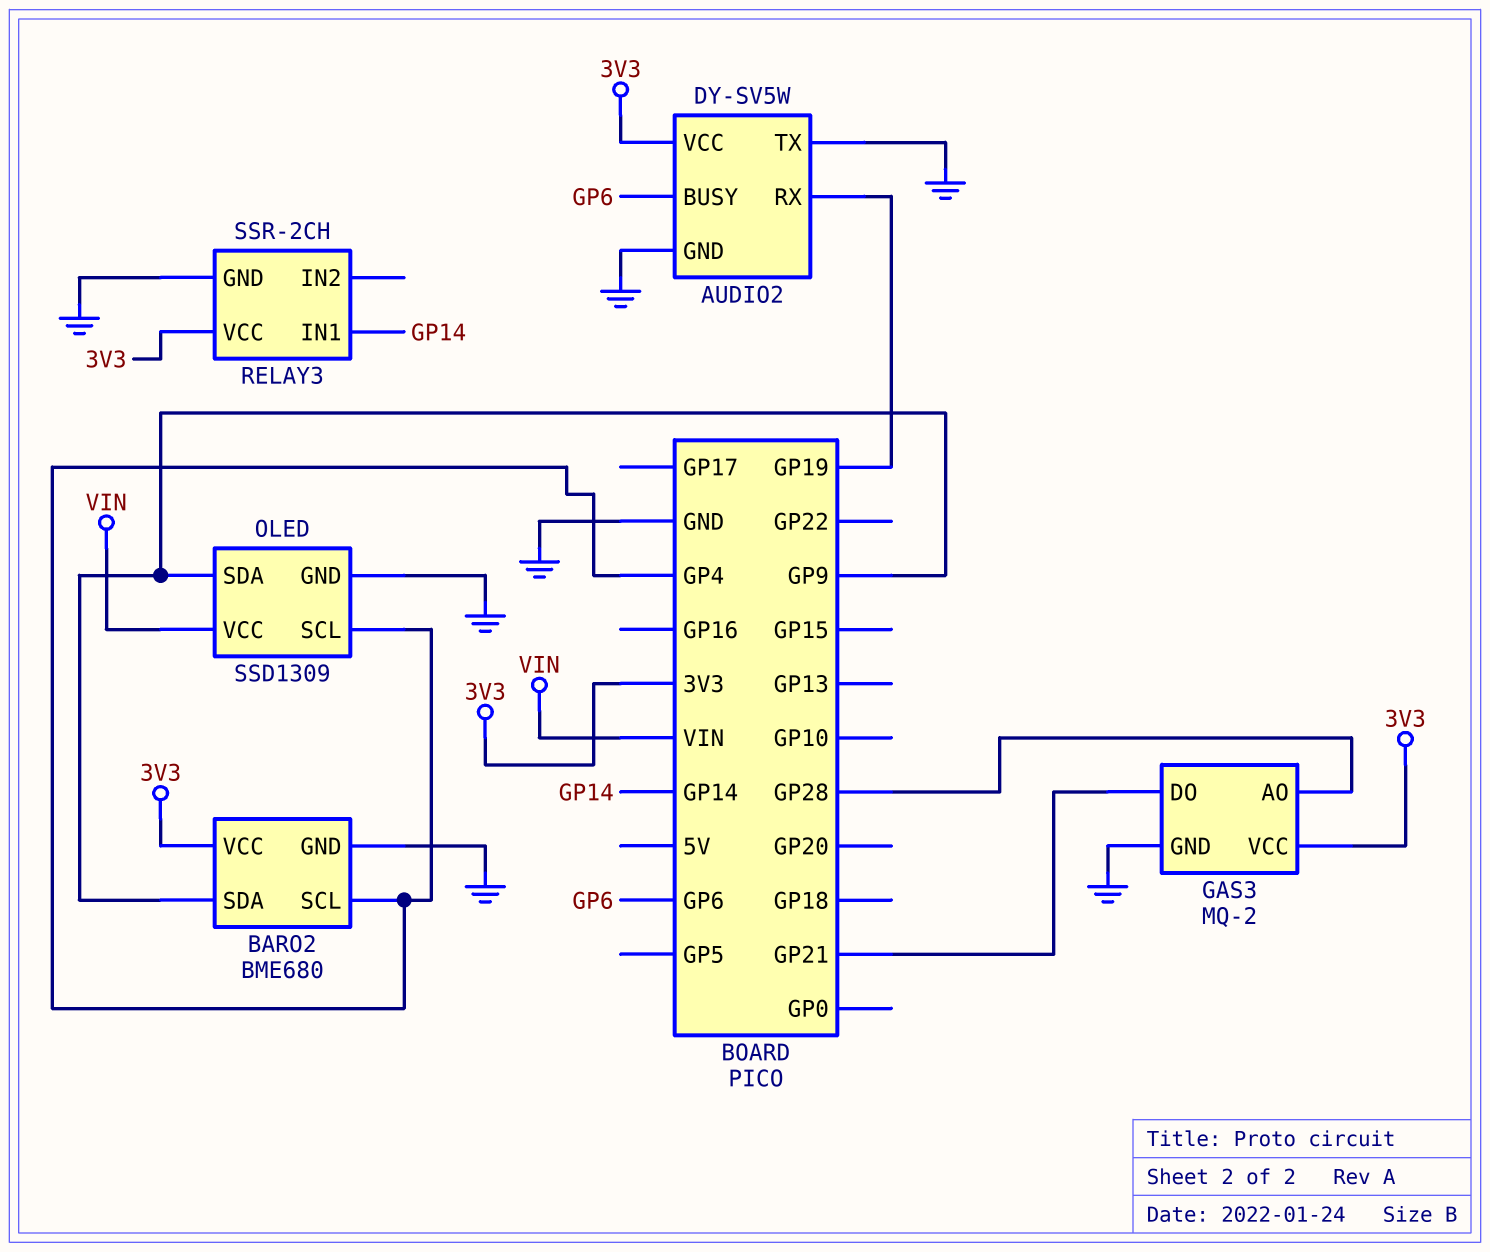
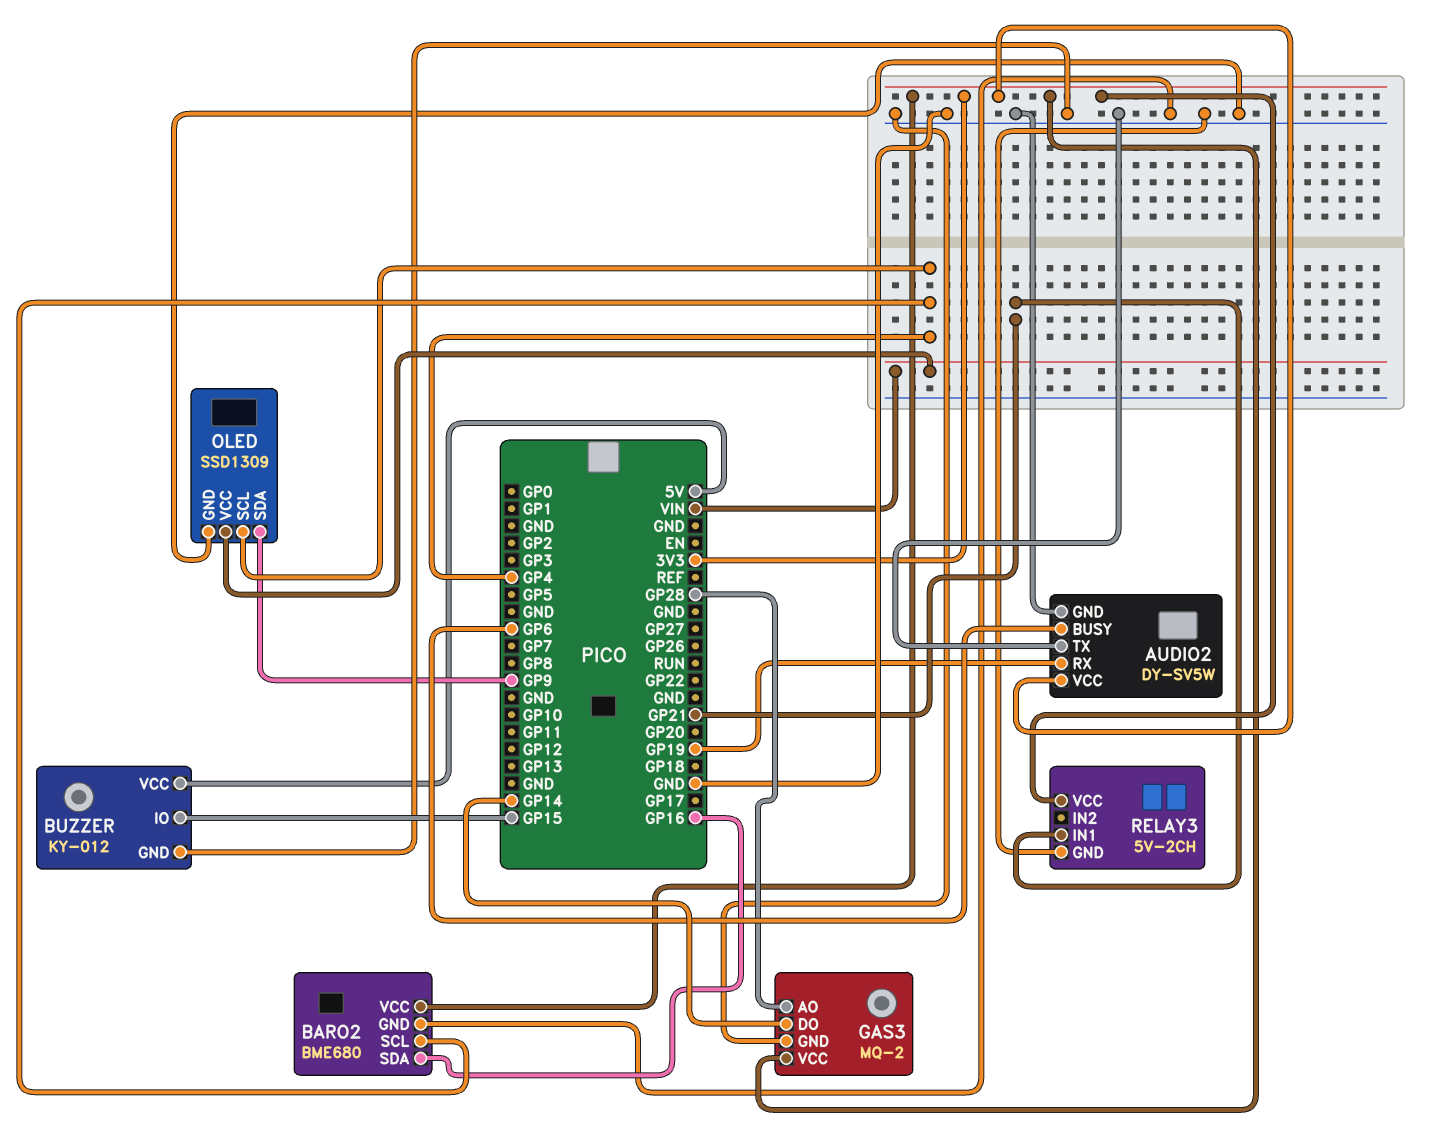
BARO2 pin SDA: GP9 -> GP16
BUZZER: none -> KY-012
BUZZER pin GND: none -> GND
BUZZER pin IO: none -> GP15
BUZZER pin VCC: none -> 5V
GAS3 pin DO: GP21 -> GP14
RELAY3: SSR-2CH -> 5V-2CH
RELAY3 pin IN1: GP14 -> GP21

